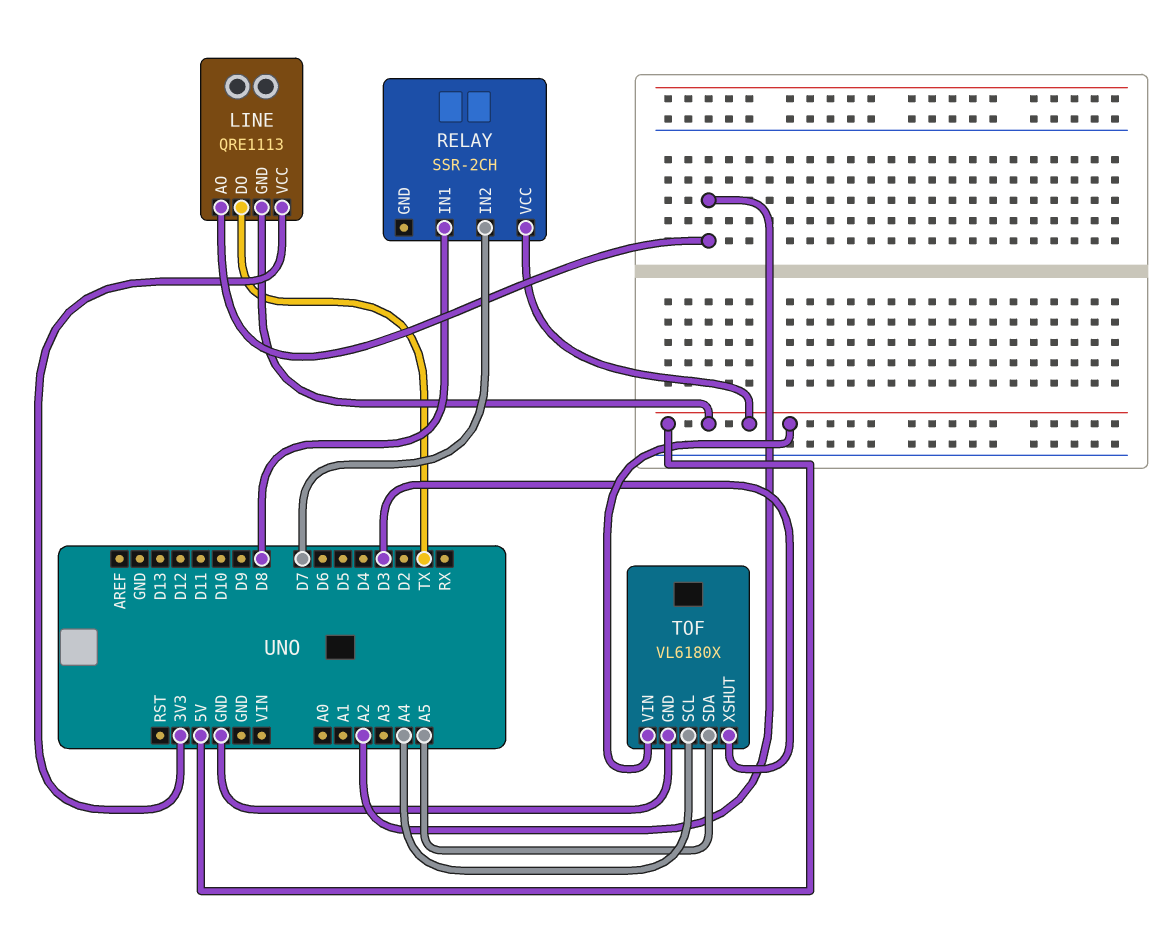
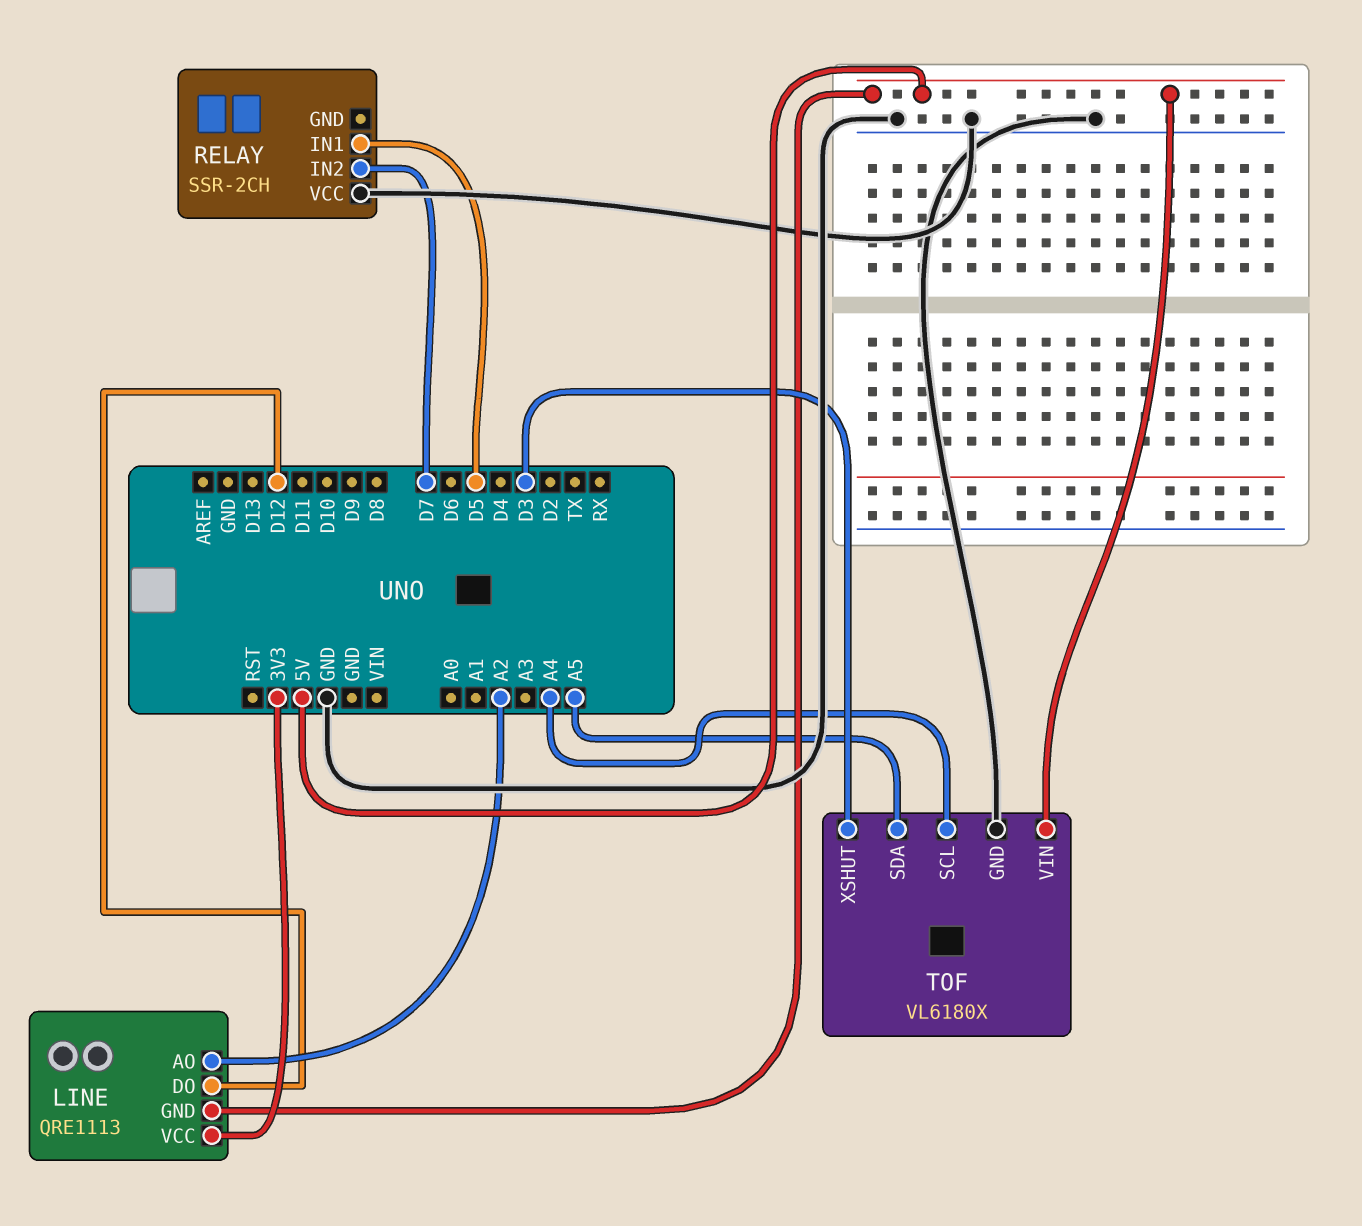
LINE pin DO: TX -> D12
RELAY pin IN1: D8 -> D5
RELAY pin VCC: 5V -> GND

